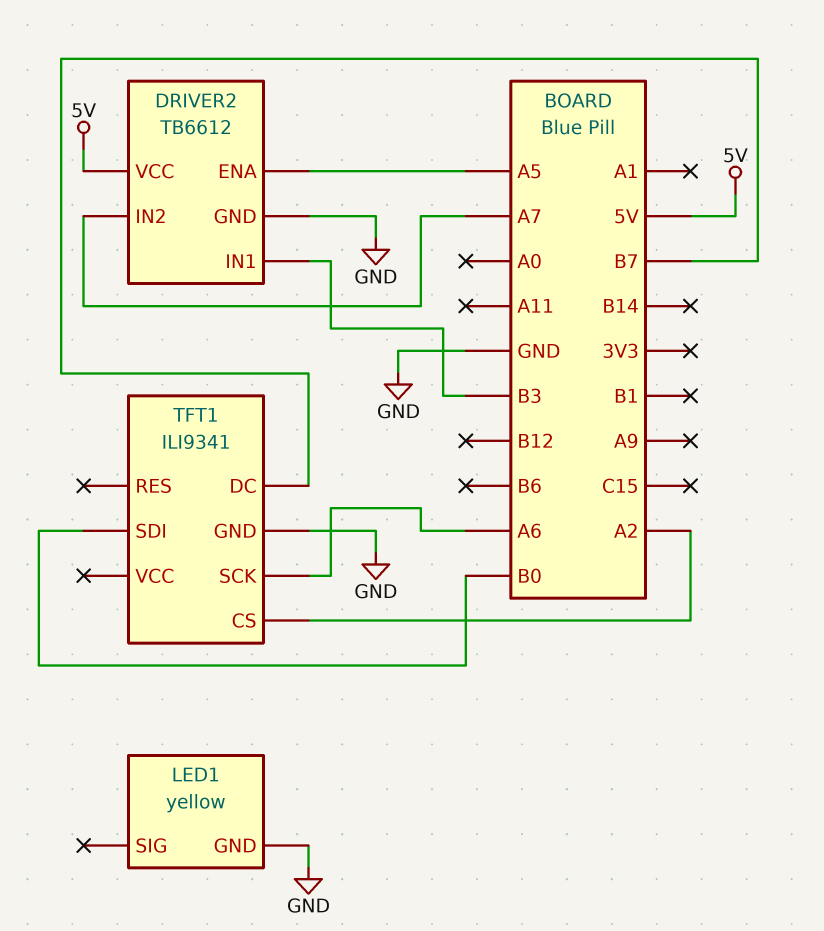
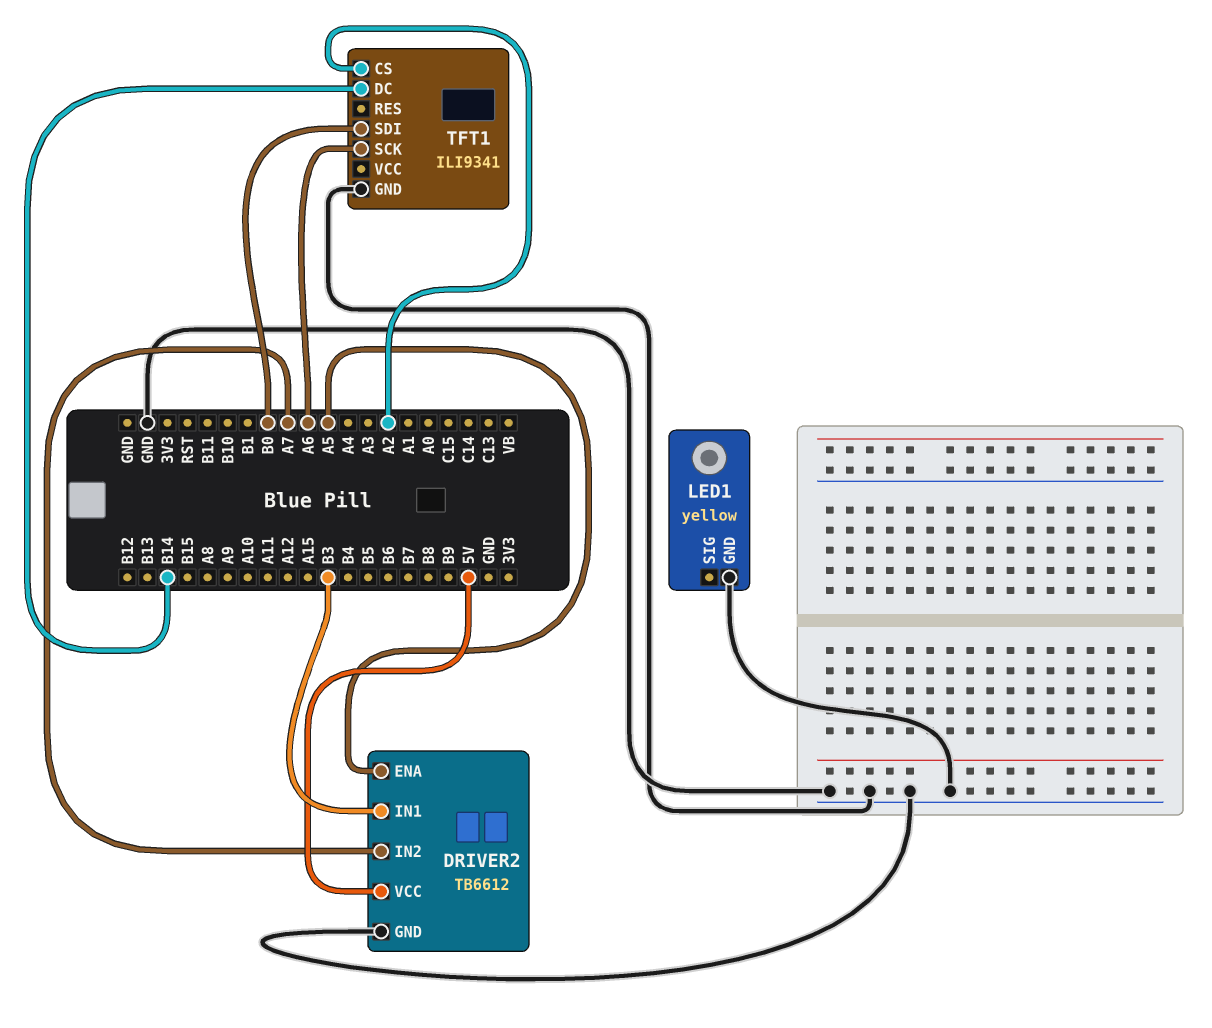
TFT1 pin DC: B7 -> B14

